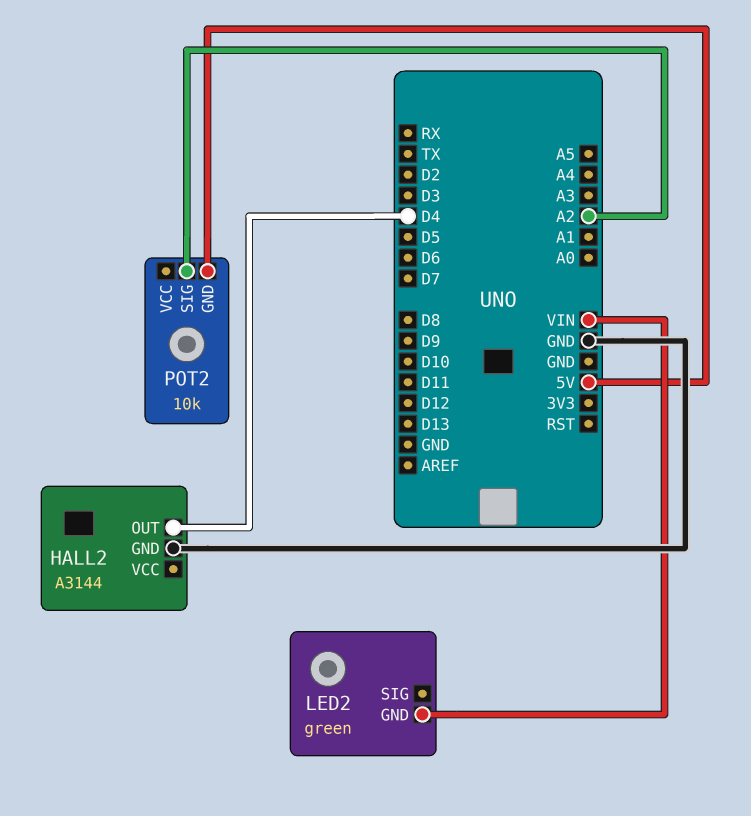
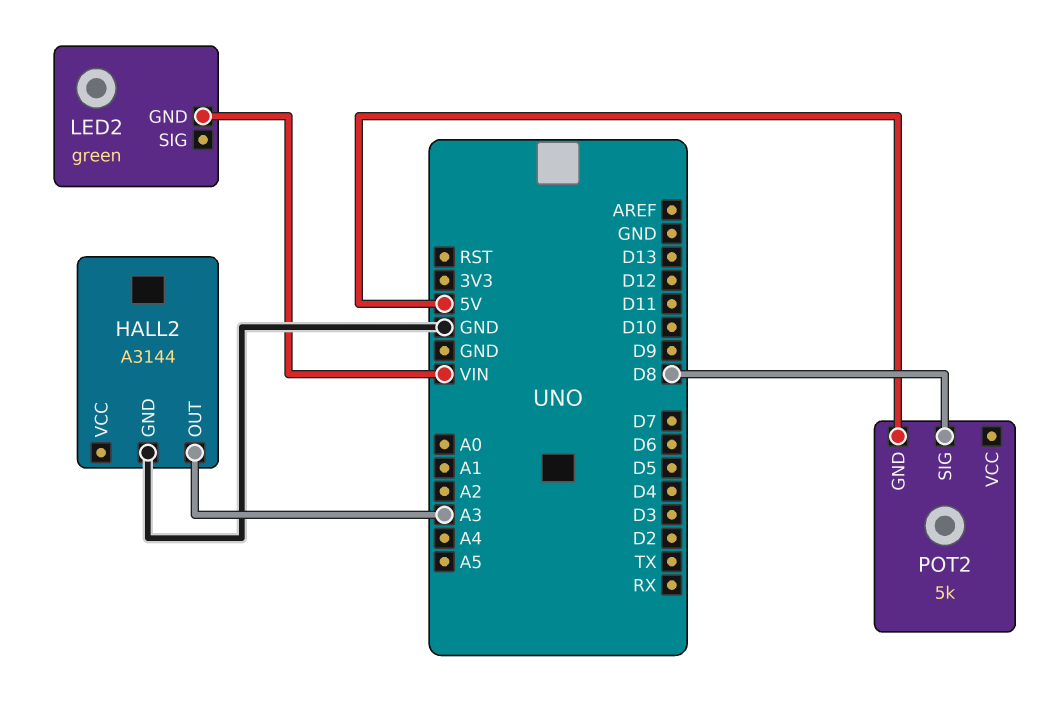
HALL2 pin OUT: D4 -> A3
POT2: 10k -> 5k
POT2 pin SIG: A2 -> D8

